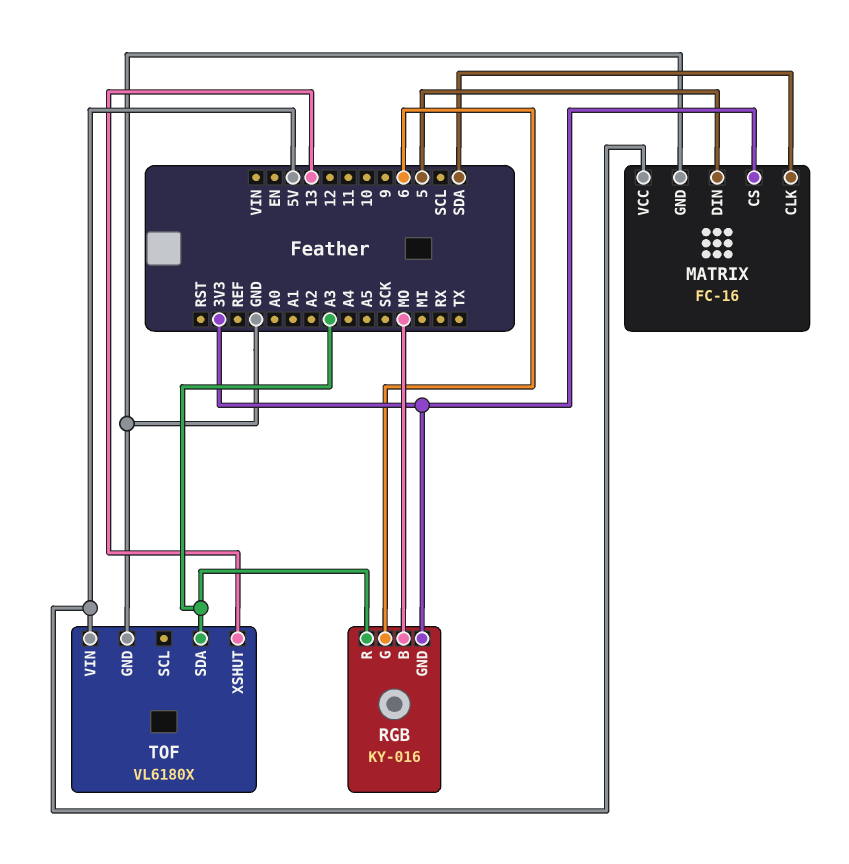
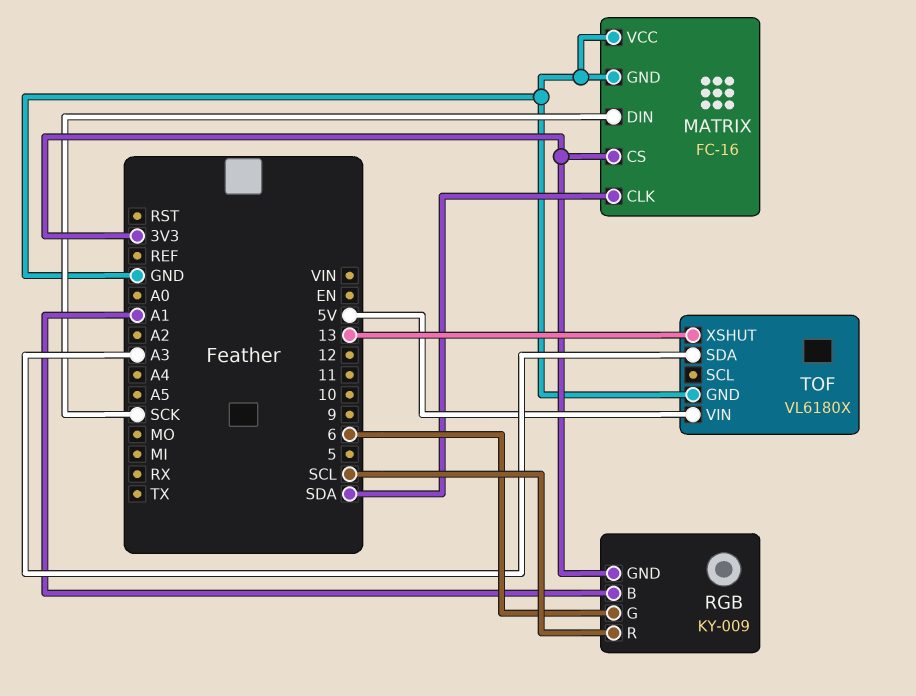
MATRIX pin DIN: 5 -> SCK
MATRIX pin VCC: 5V -> GND
RGB: KY-016 -> KY-009
RGB pin B: MO -> A1
RGB pin R: A3 -> SCL

